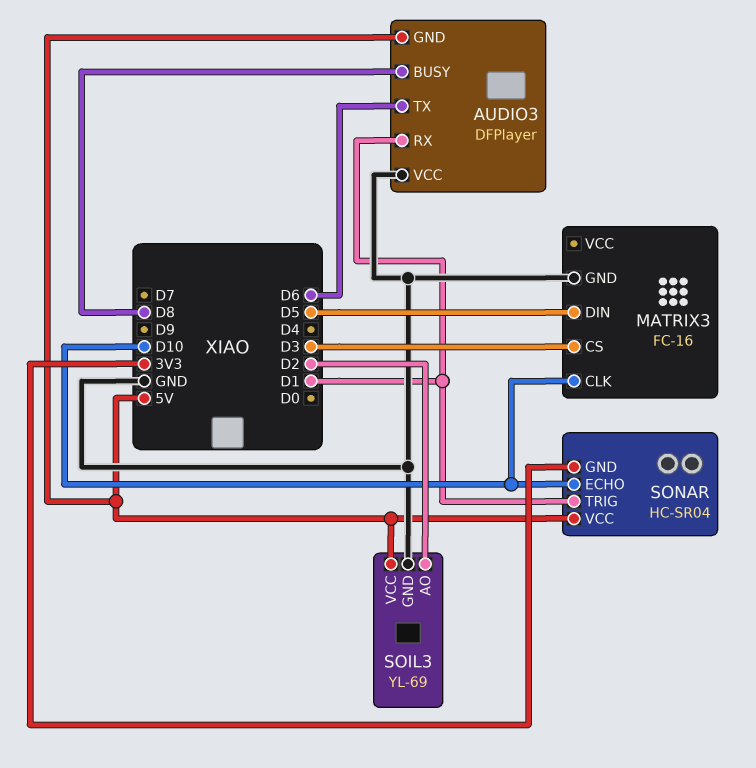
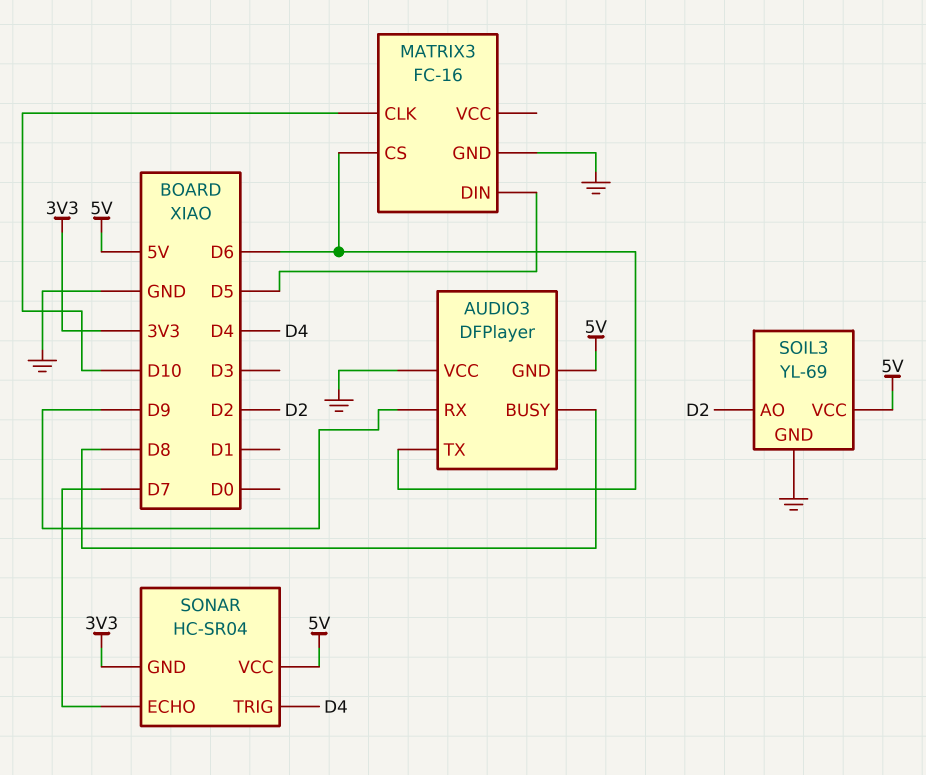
AUDIO3 pin RX: D1 -> D9
MATRIX3 pin CS: D3 -> D6
SONAR pin ECHO: D10 -> D7
SONAR pin TRIG: D1 -> D4

